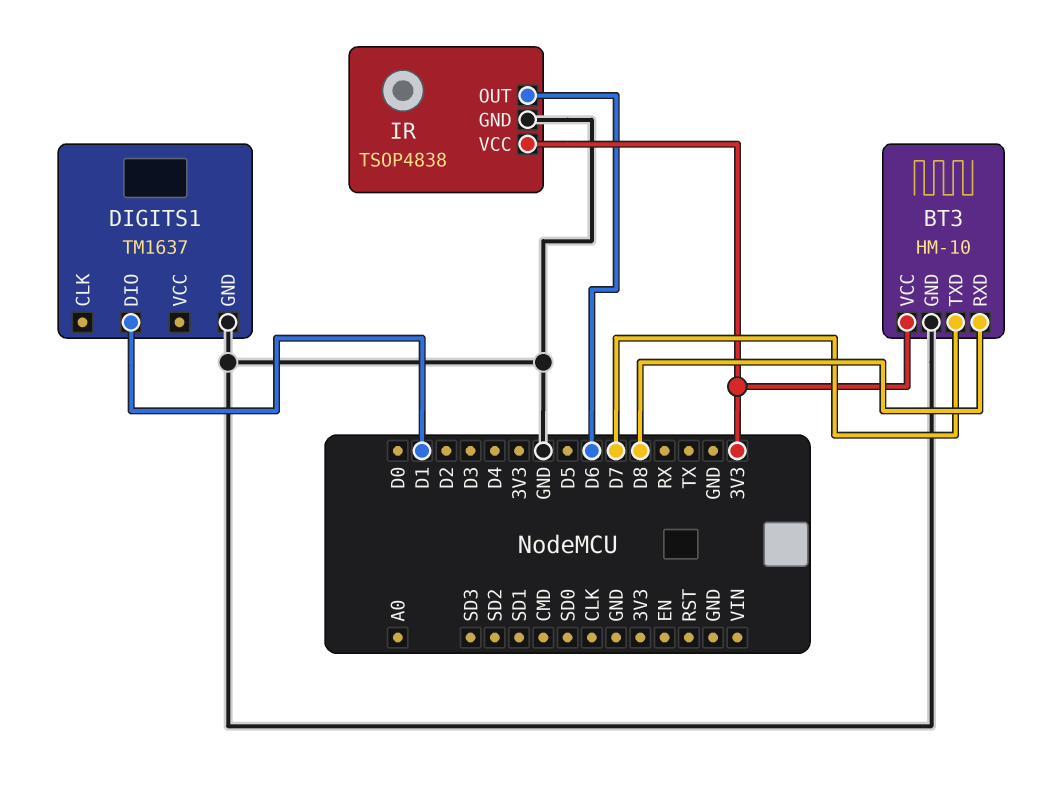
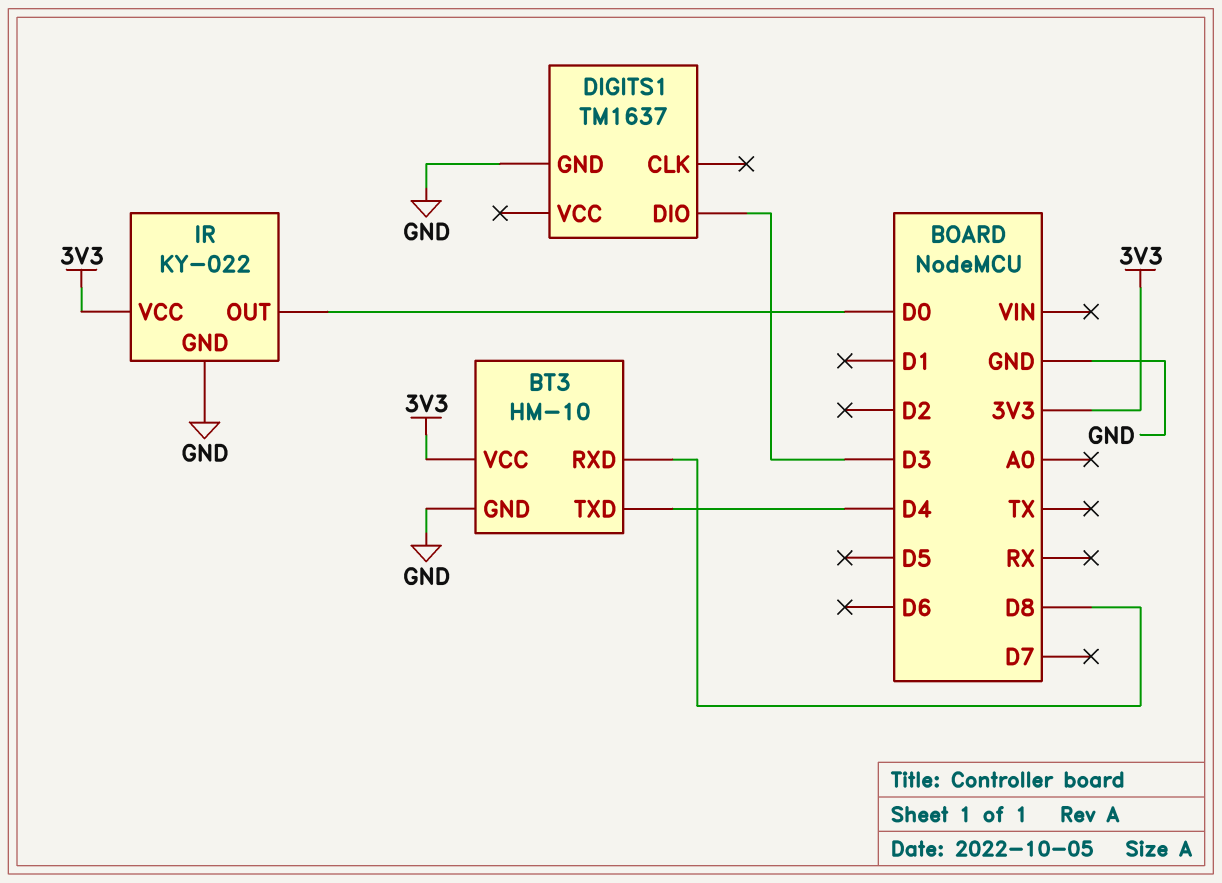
BT3 pin TXD: D7 -> D4
DIGITS1 pin DIO: D1 -> D3
IR: TSOP4838 -> KY-022
IR pin OUT: D6 -> D0

